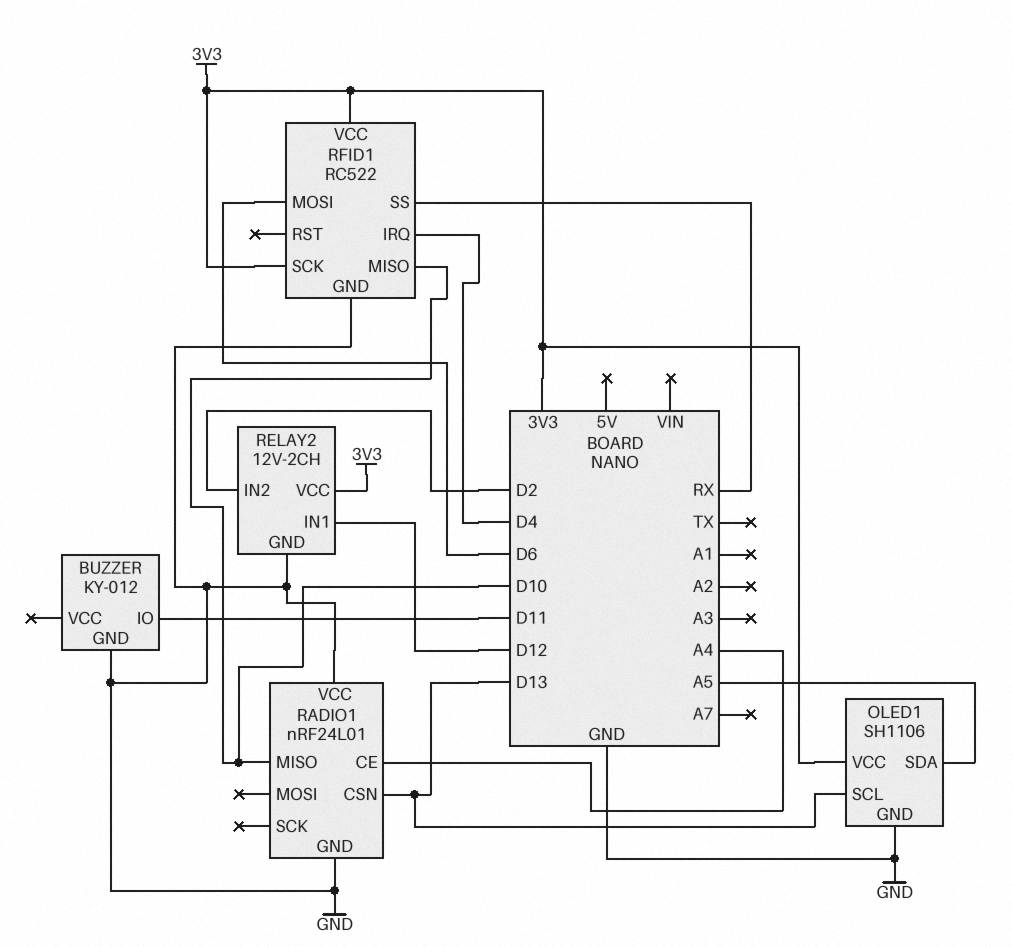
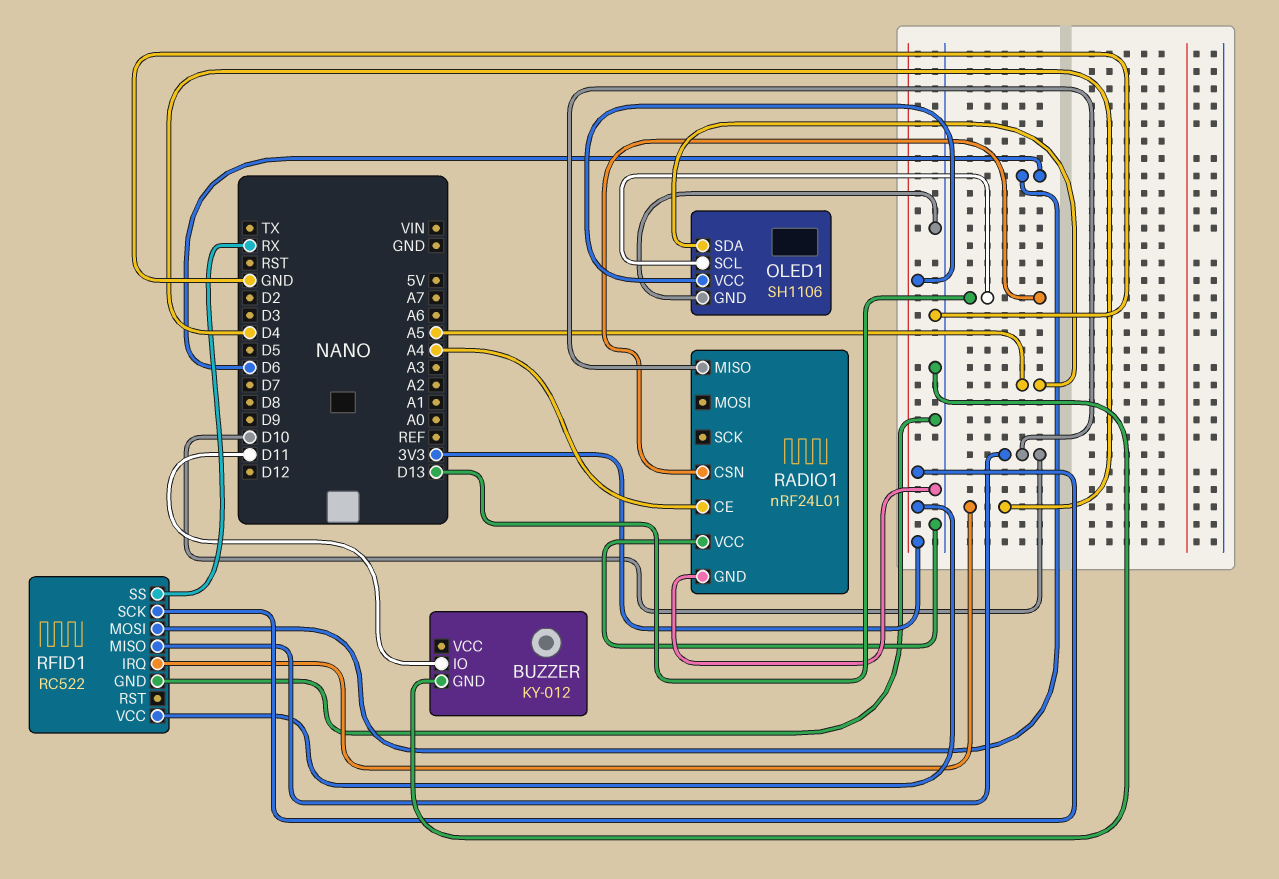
RELAY2: 12V-2CH -> none
RELAY2 pin GND: GND -> none
RELAY2 pin IN1: D12 -> none
RELAY2 pin IN2: D2 -> none
RELAY2 pin VCC: 3V3 -> none

